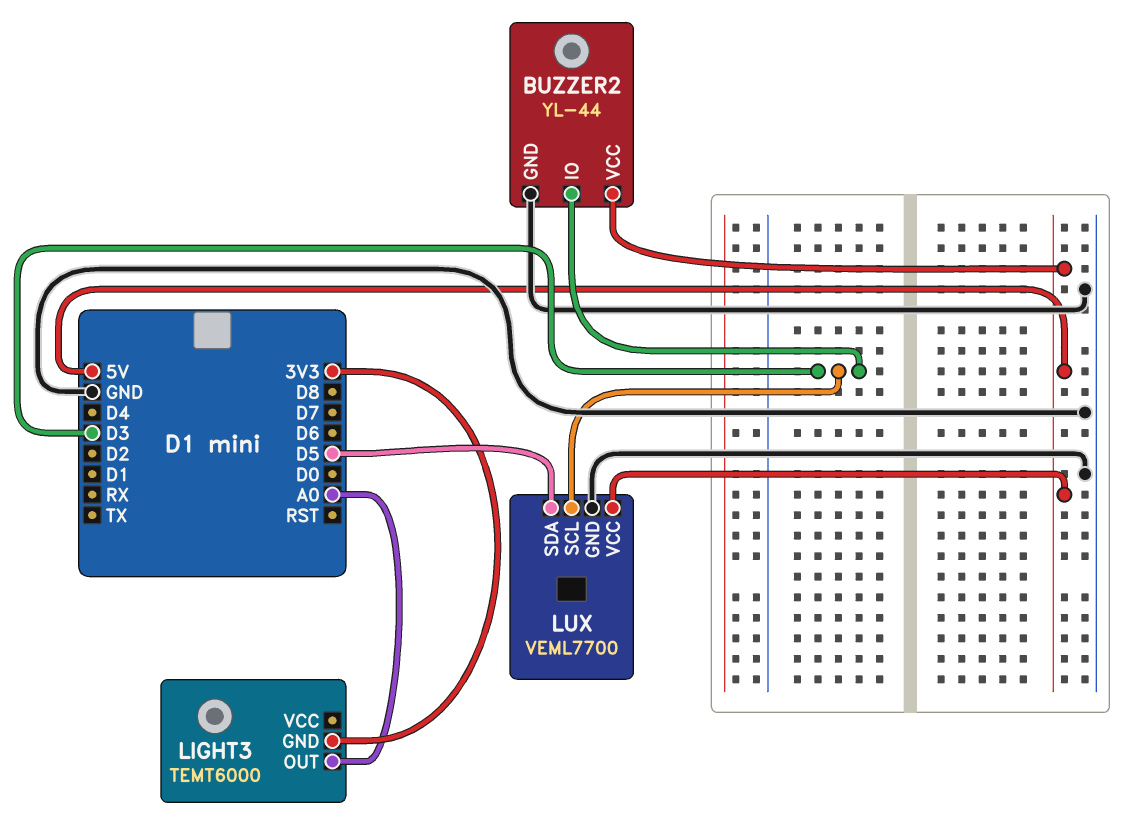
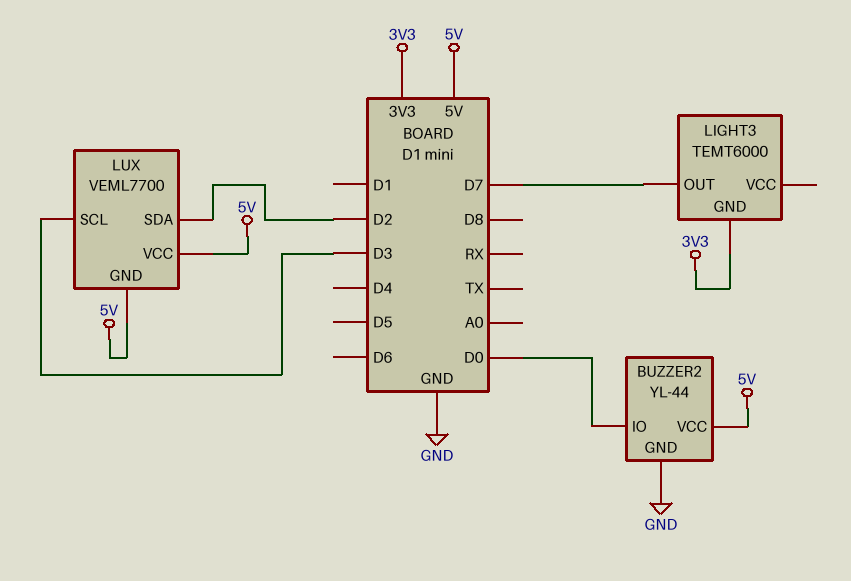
BUZZER2 pin IO: D3 -> D0
LIGHT3 pin OUT: A0 -> D7
LUX pin GND: GND -> 5V
LUX pin SDA: D5 -> D2

